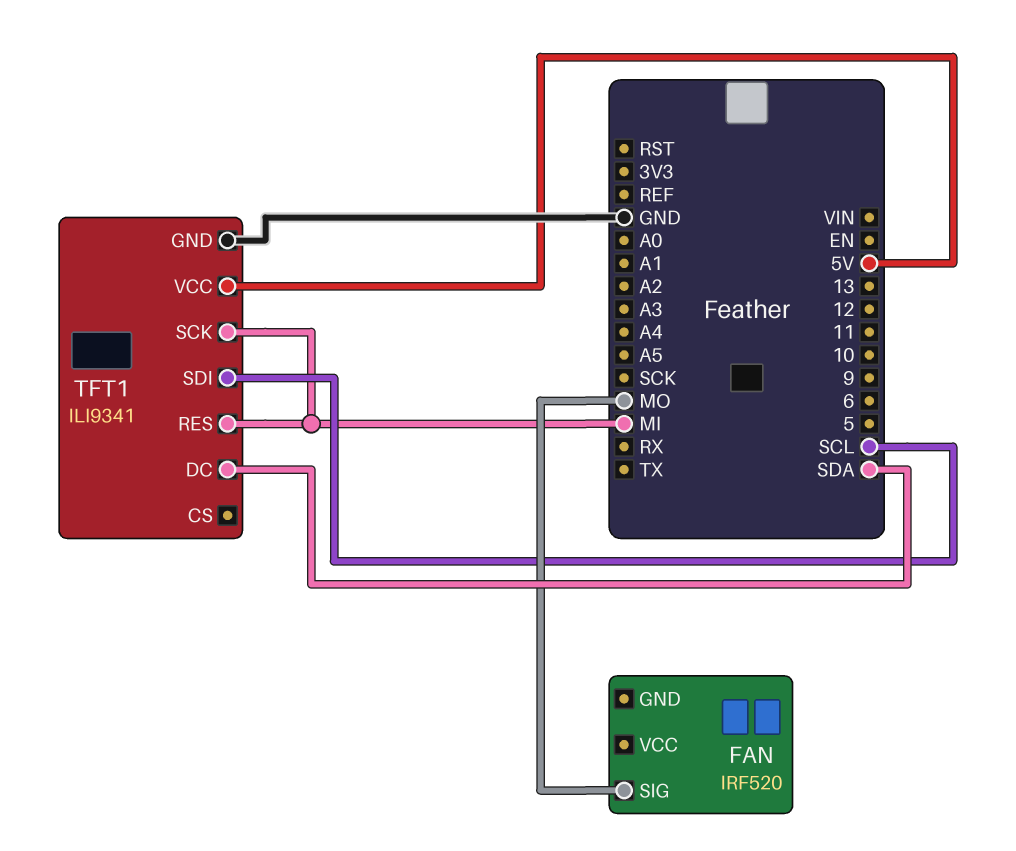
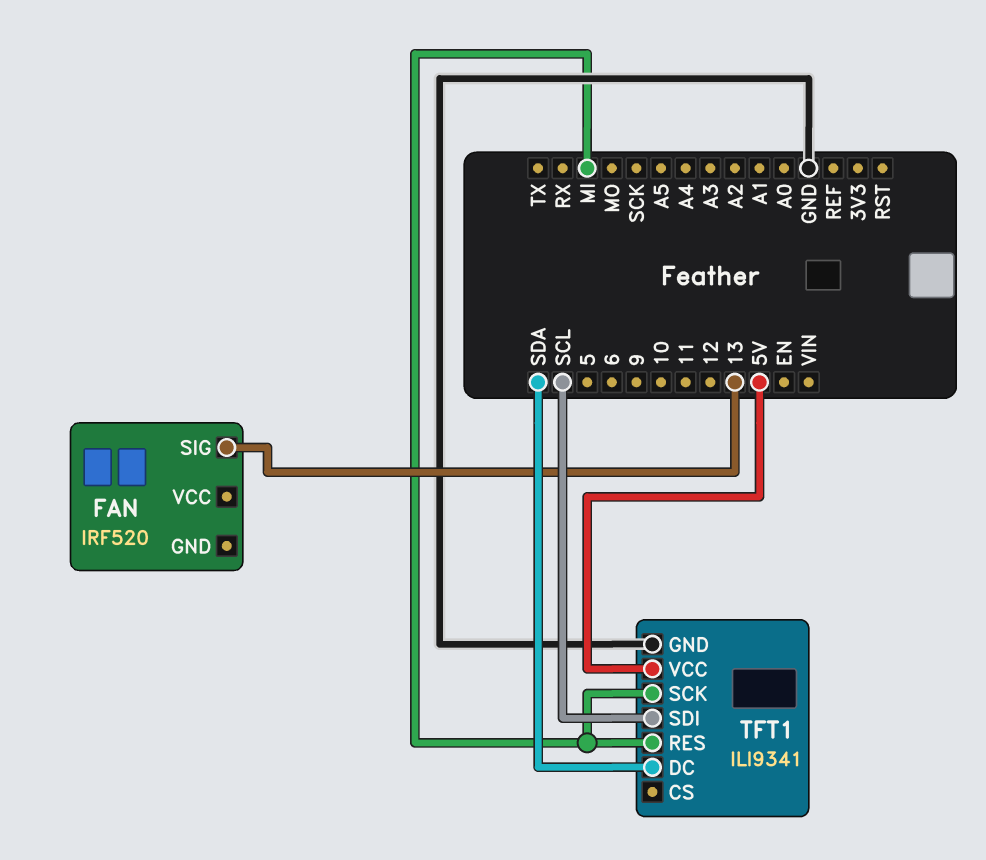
FAN pin SIG: MO -> 13

